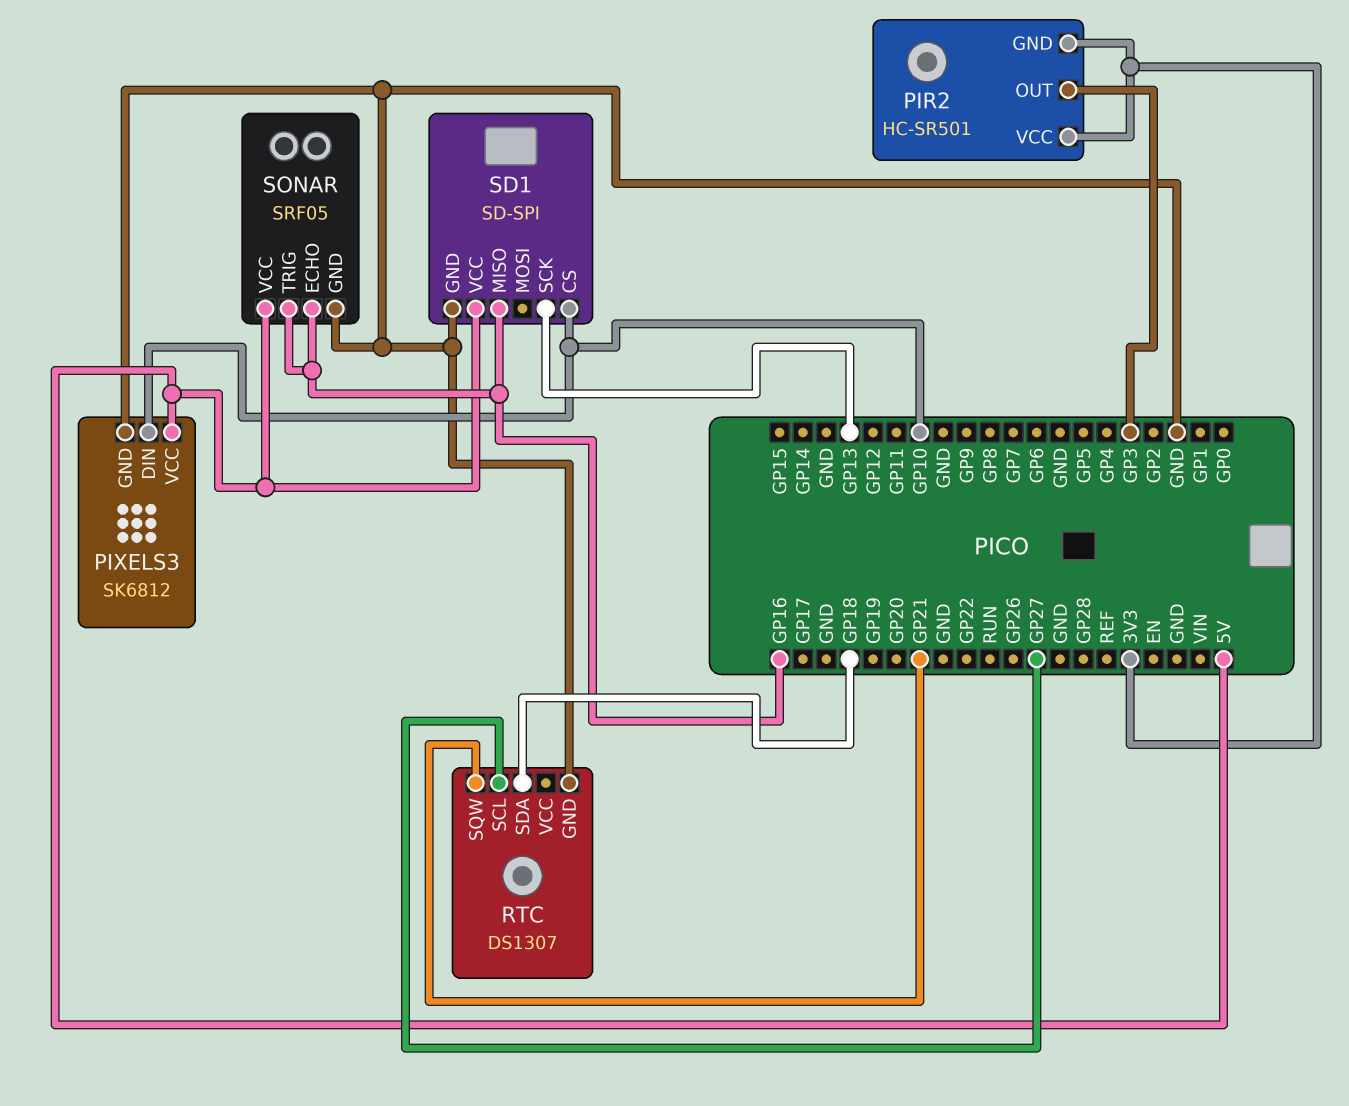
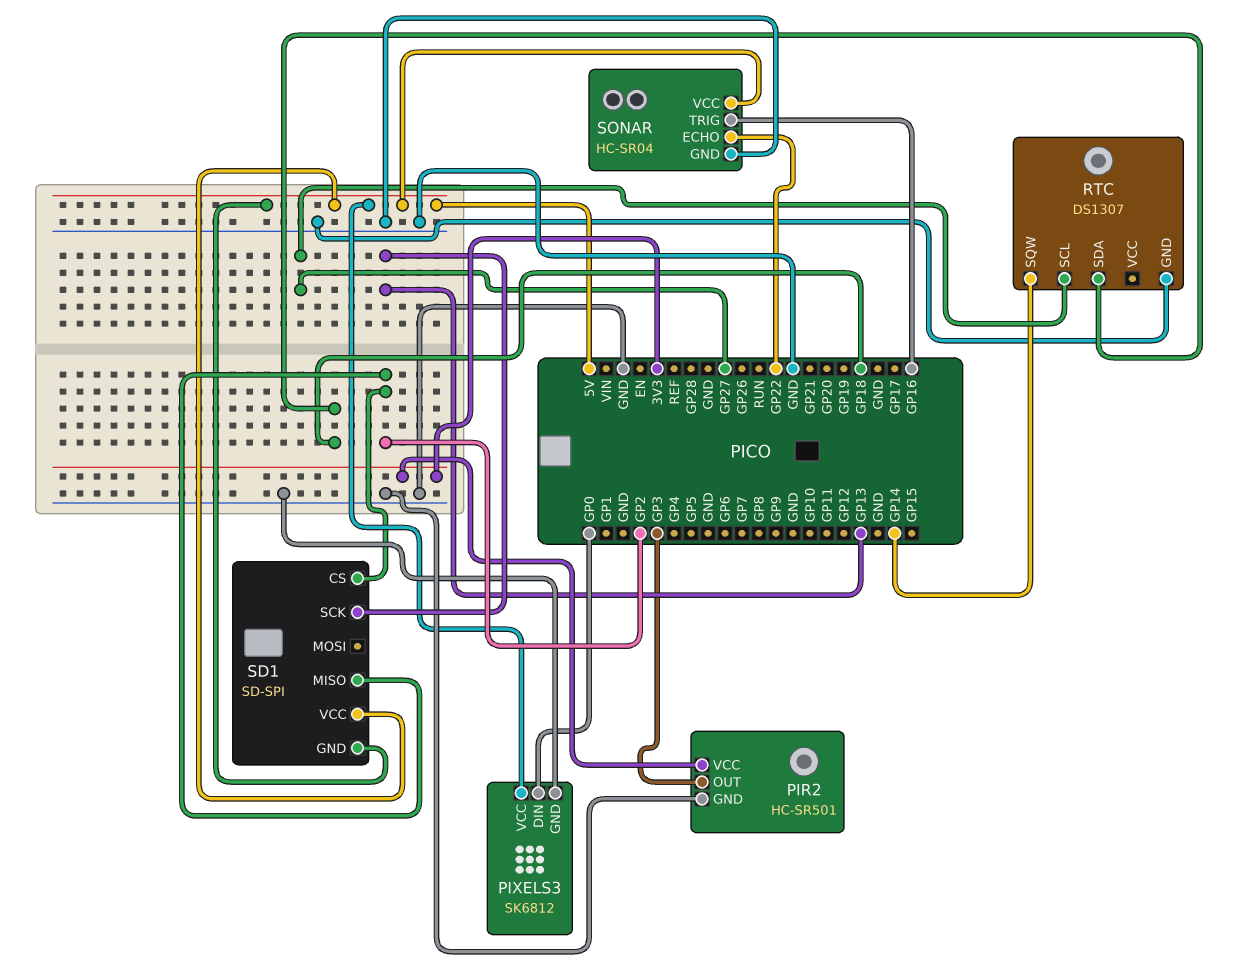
PIR2 pin GND: 3V3 -> GND
PIXELS3 pin DIN: GP10 -> GP0
RTC pin SQW: GP21 -> GP14
SD1 pin CS: GP10 -> GP2
SD1 pin GND: GND -> 5V
SD1 pin MISO: GP16 -> GP2
SONAR: SRF05 -> HC-SR04
SONAR pin ECHO: GP16 -> GP22

